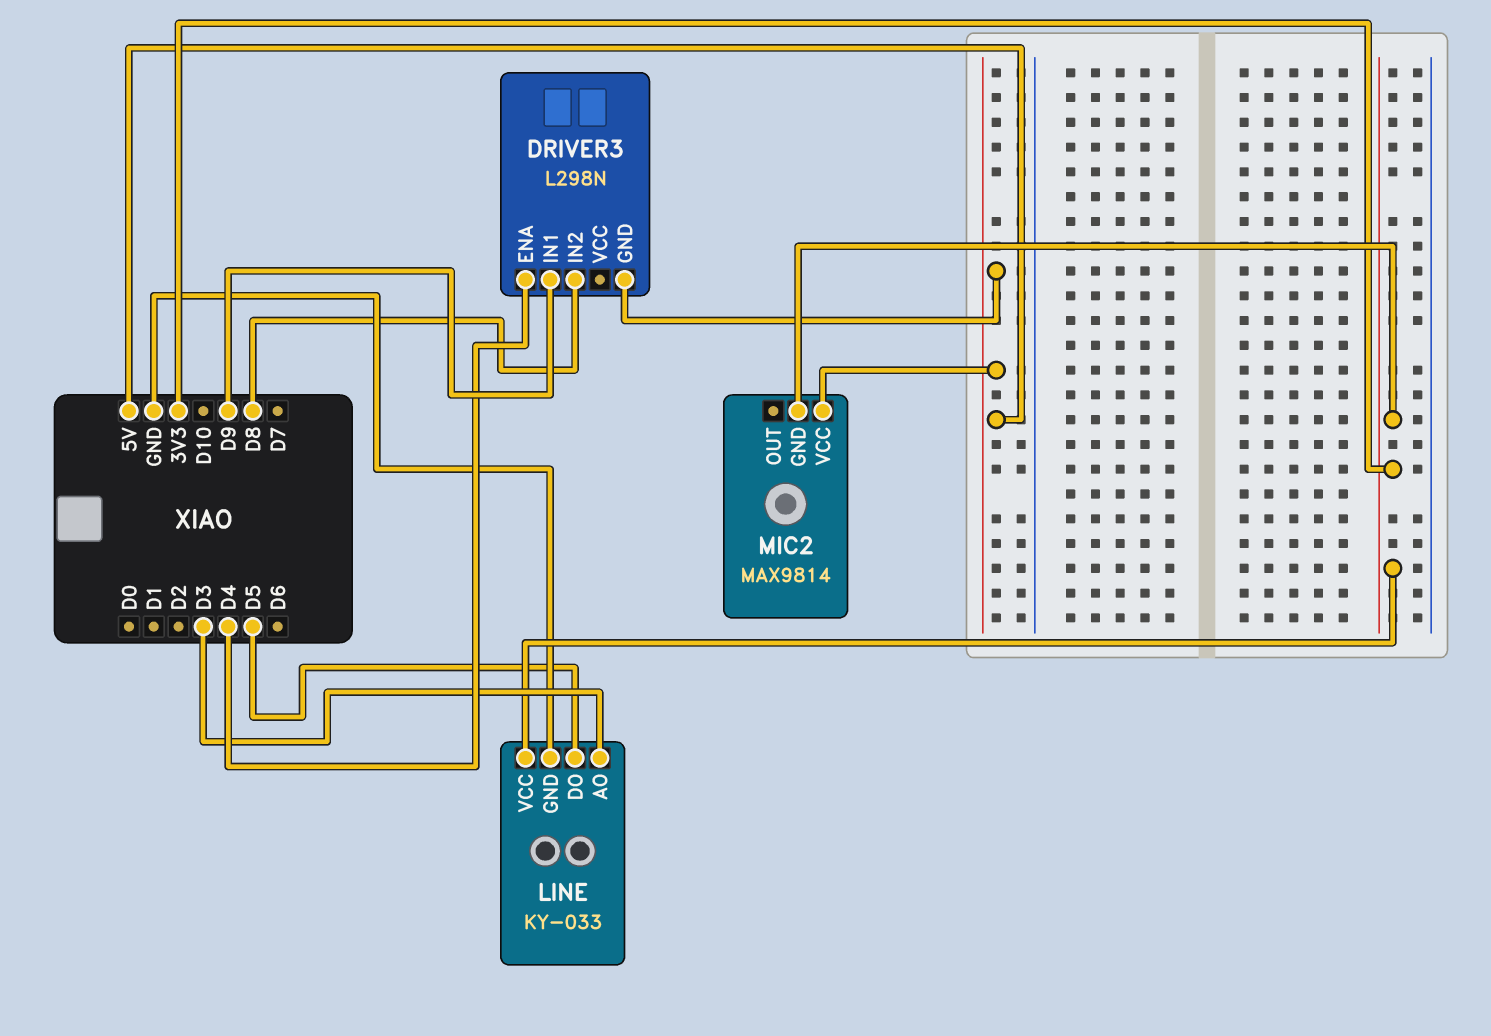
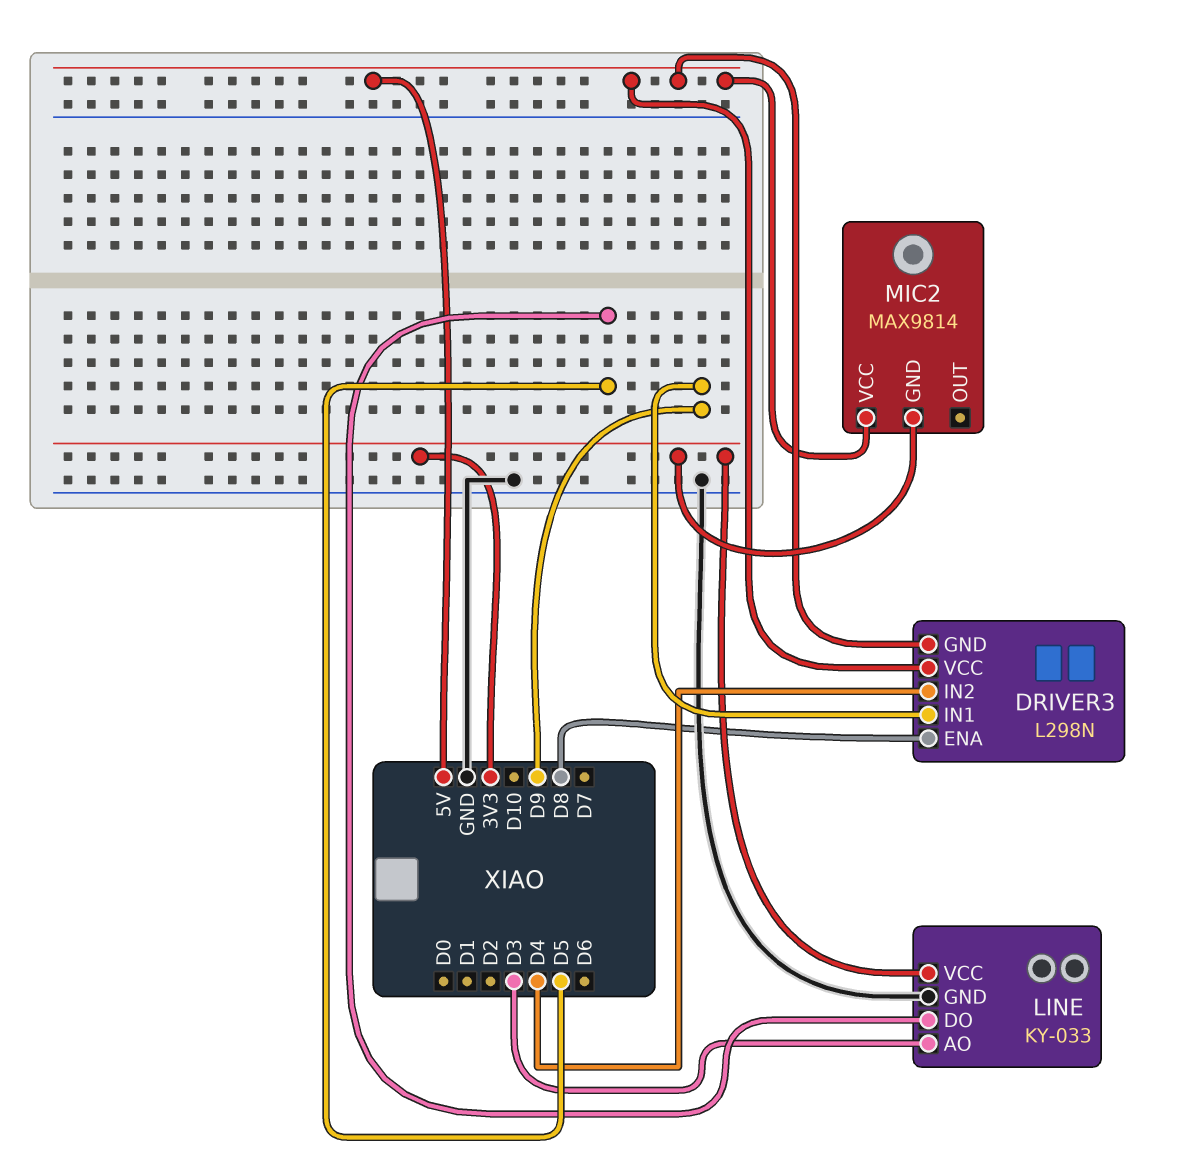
DRIVER3 pin ENA: D4 -> D8
DRIVER3 pin IN2: D8 -> D4
DRIVER3 pin VCC: none -> 5V

